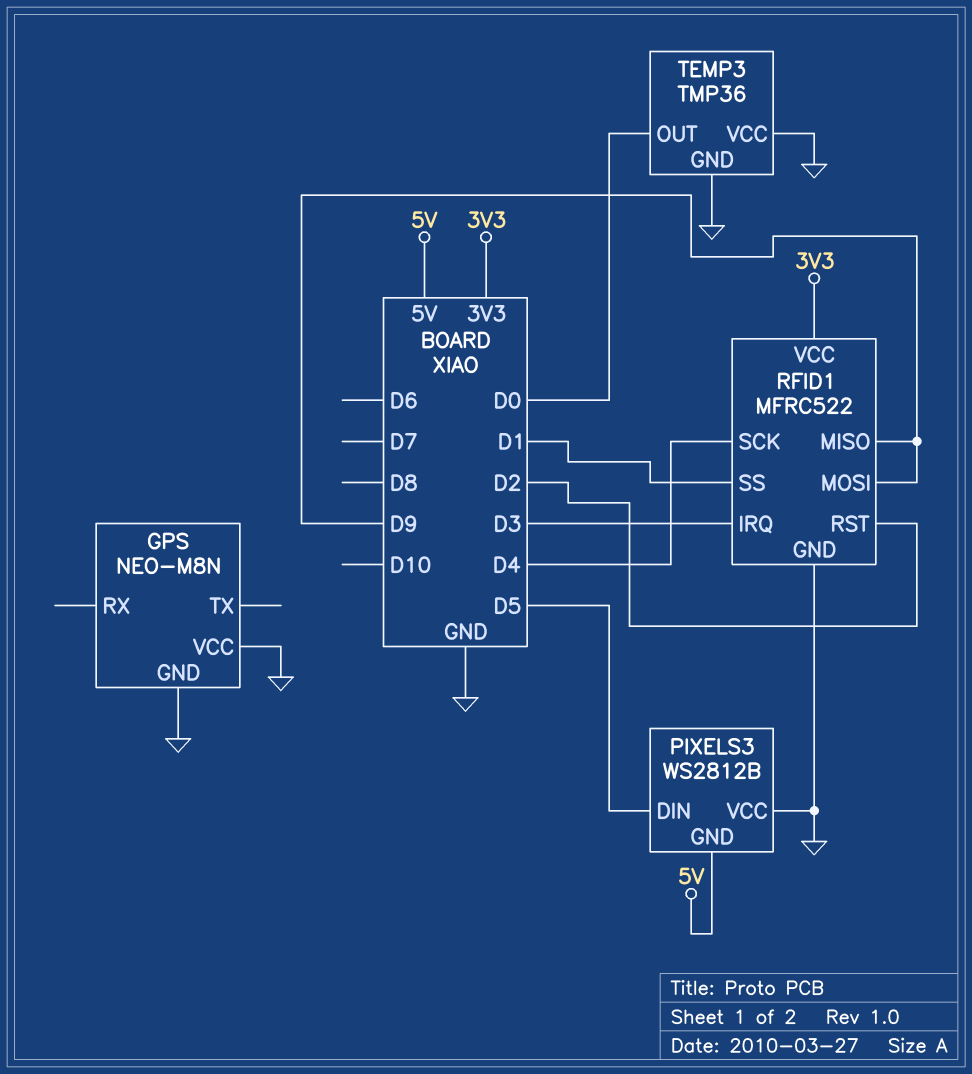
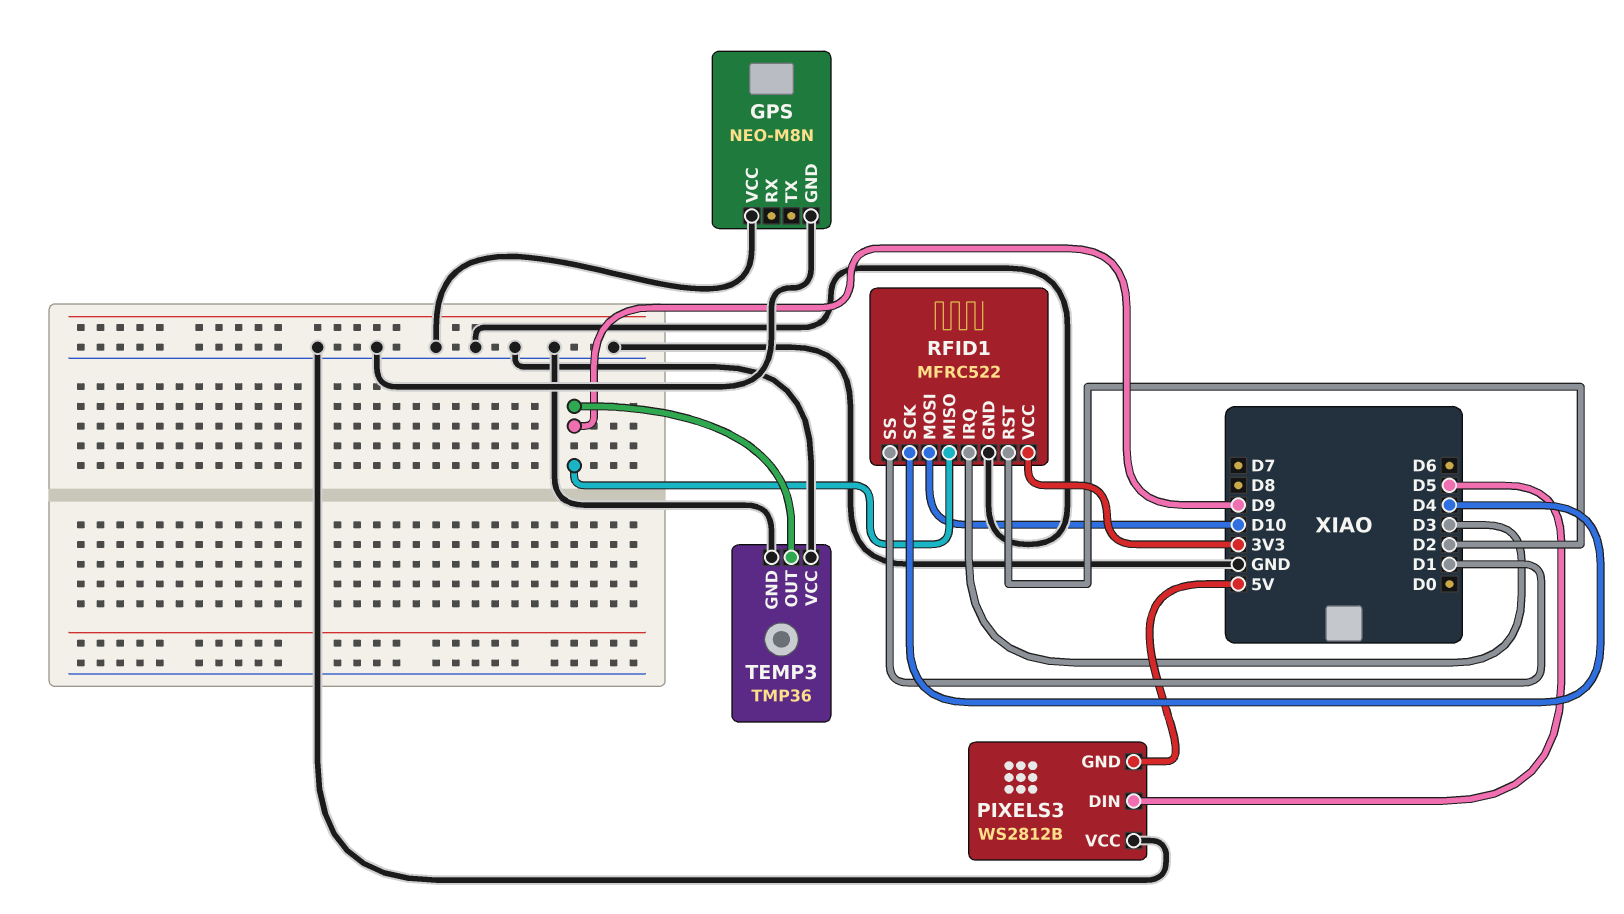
RFID1 pin MOSI: D9 -> D10
TEMP3 pin OUT: D0 -> D9

